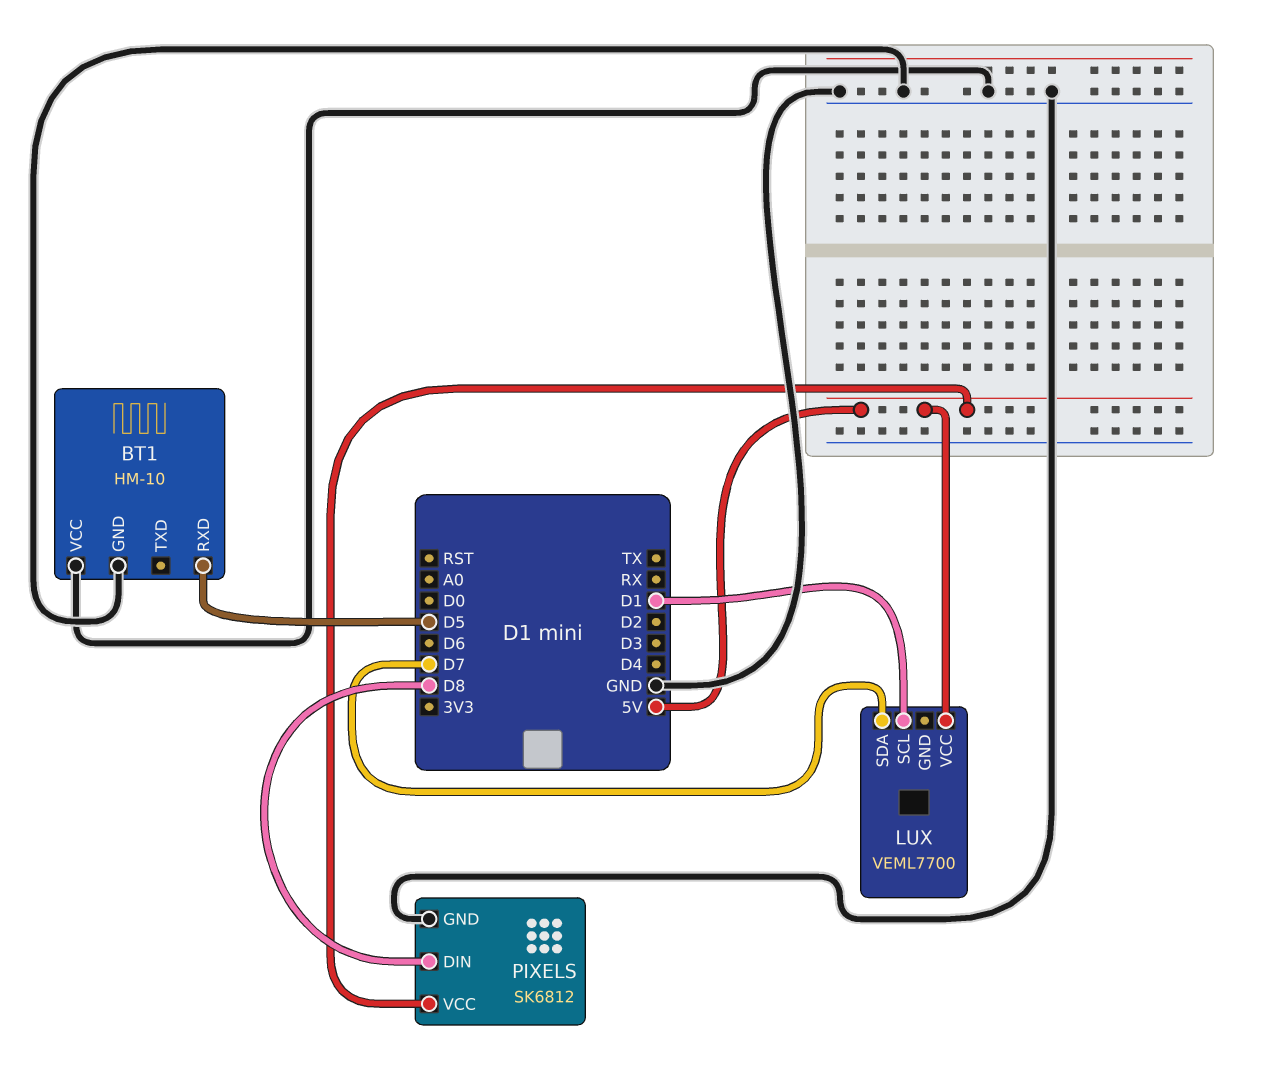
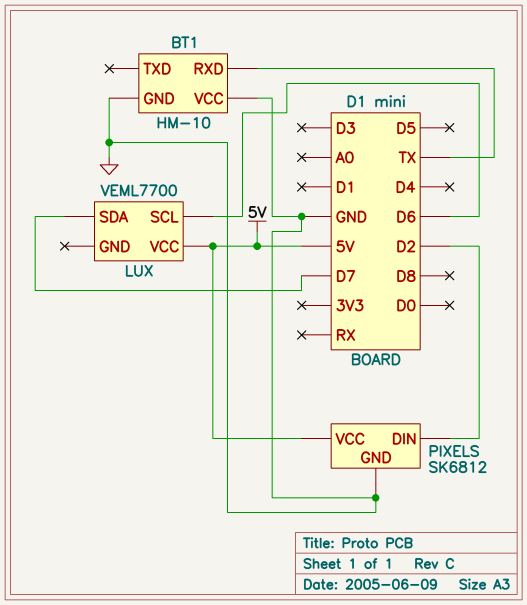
BT1 pin RXD: D5 -> TX
LUX pin SCL: D1 -> D6
PIXELS pin DIN: D8 -> D2

